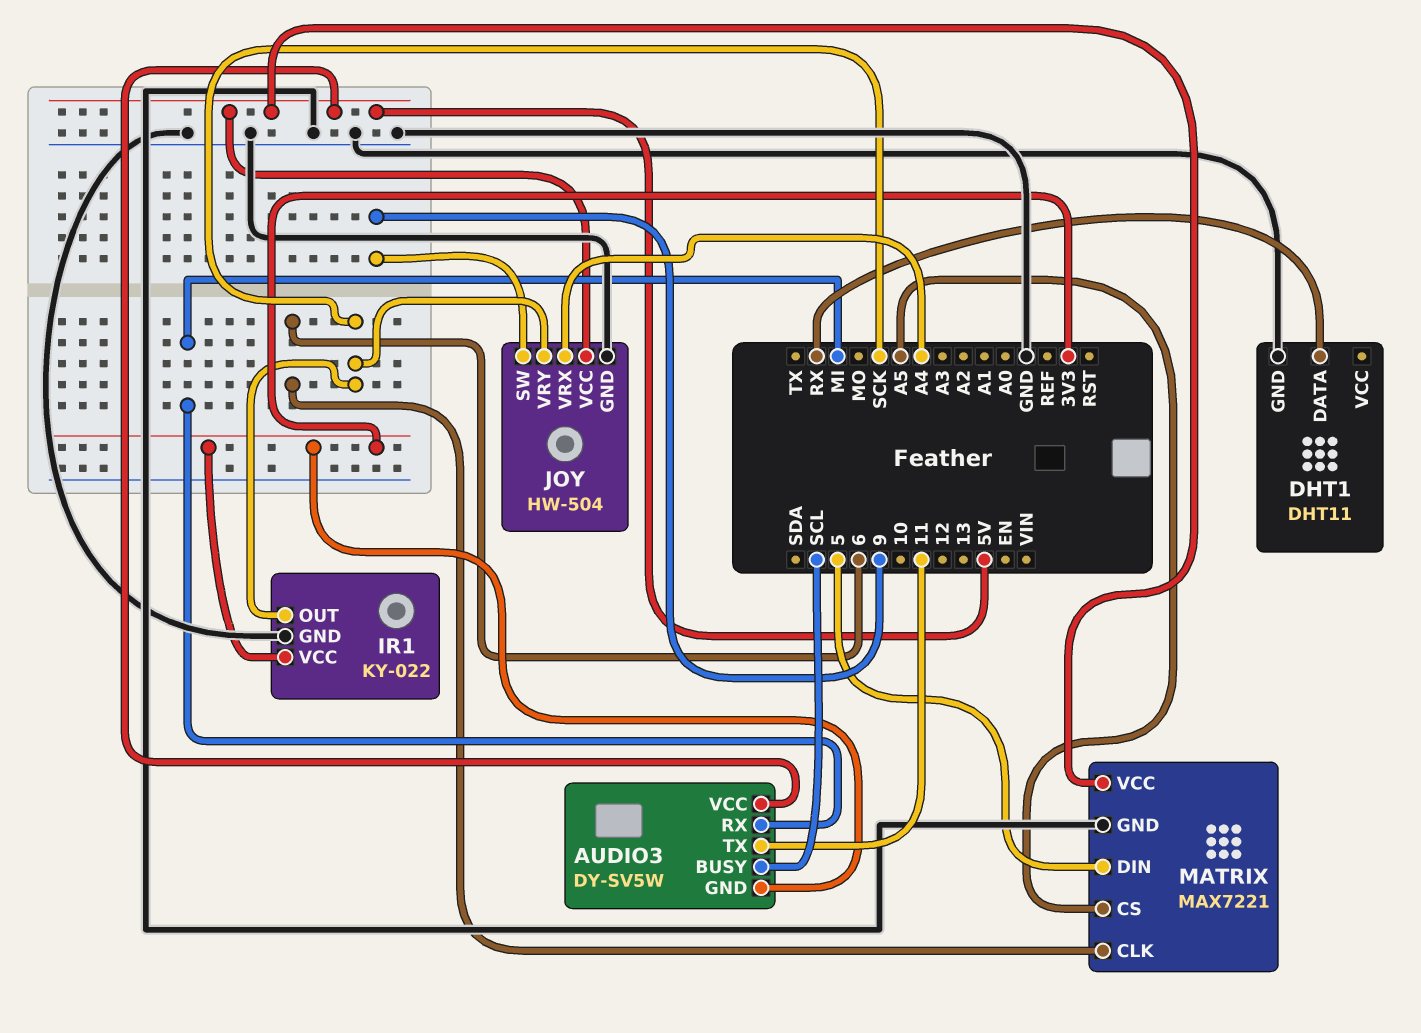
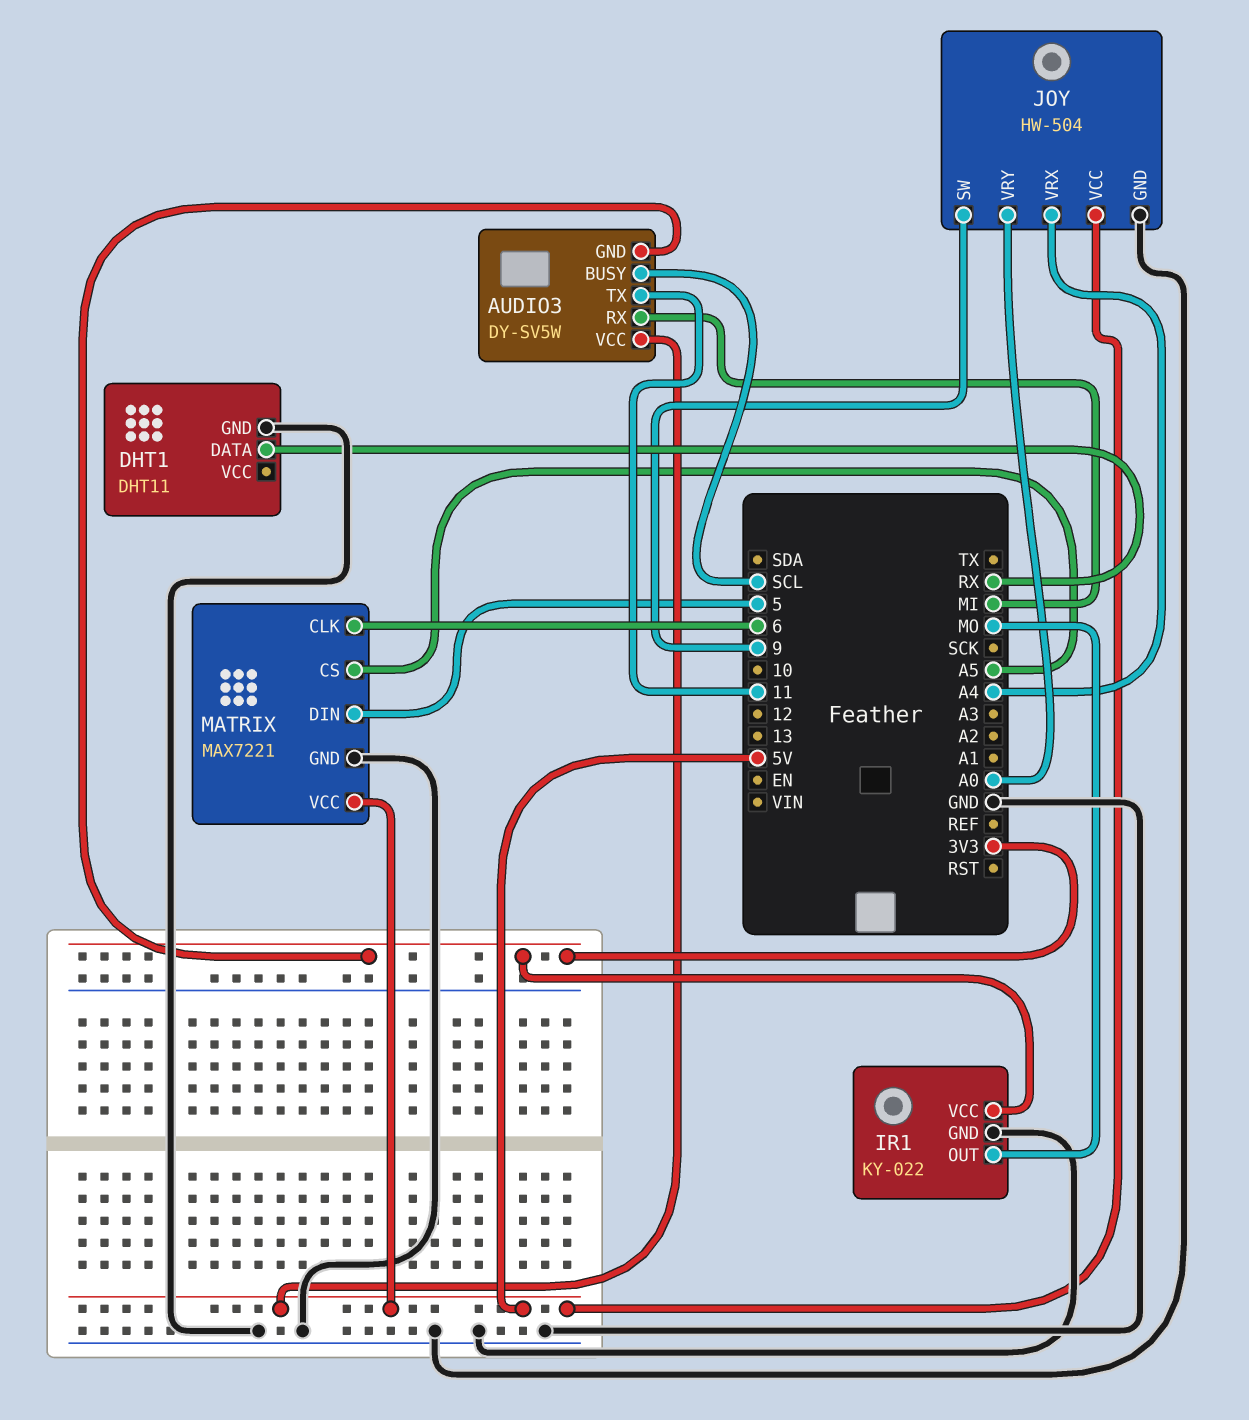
IR1 pin OUT: SCK -> MO
JOY pin VRY: SCK -> A0

